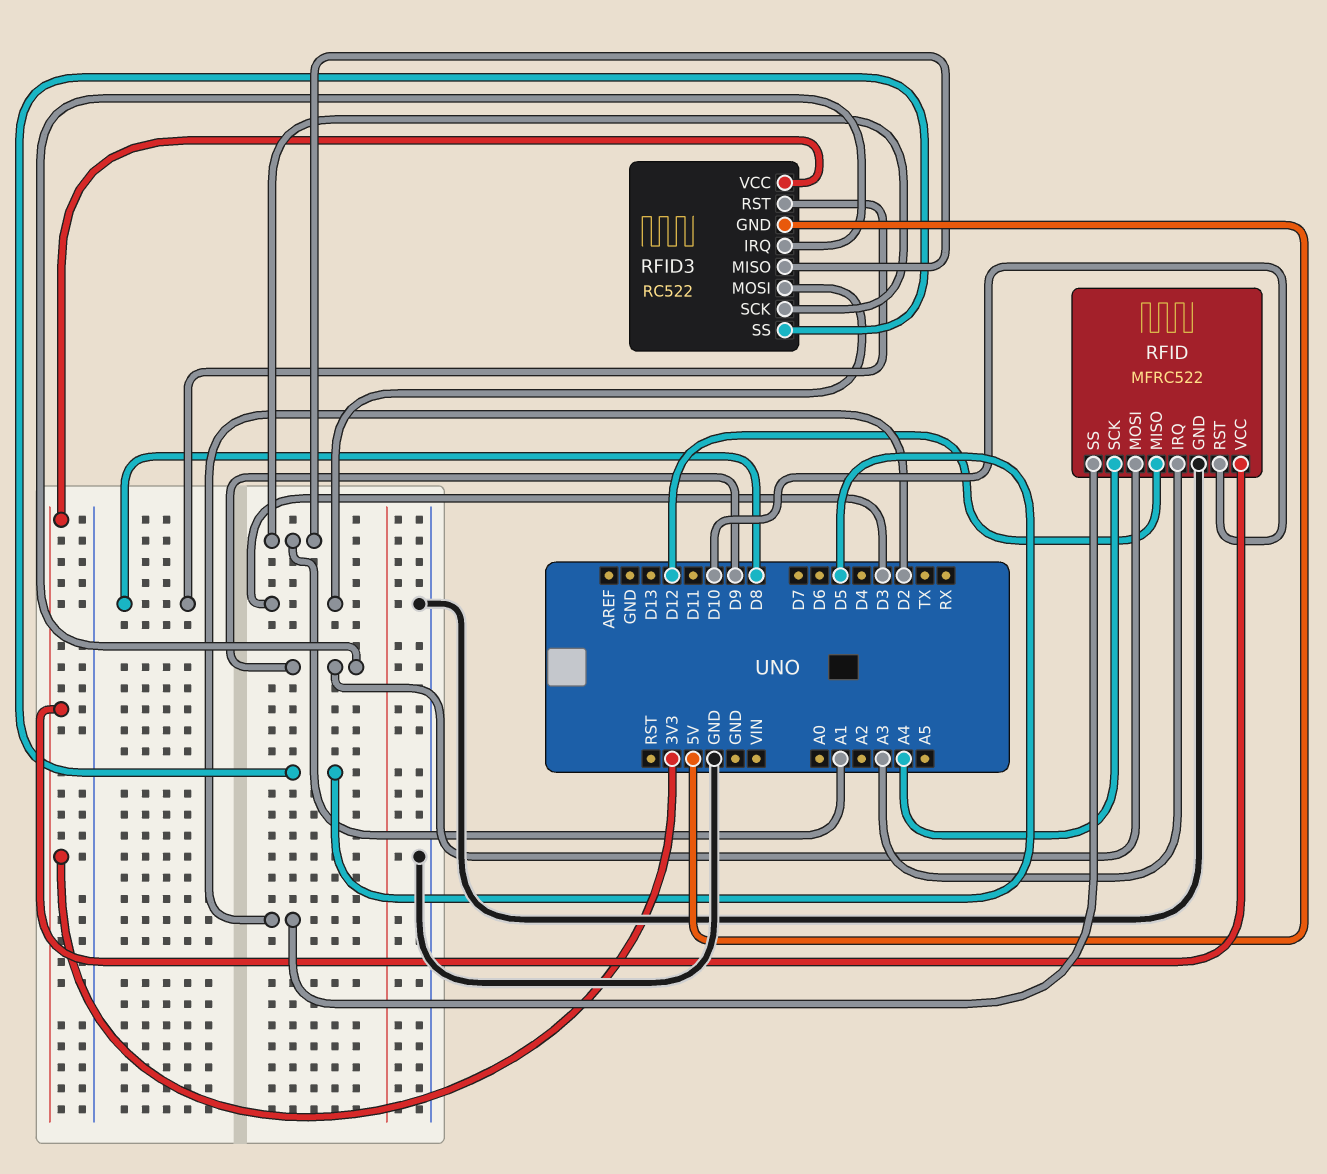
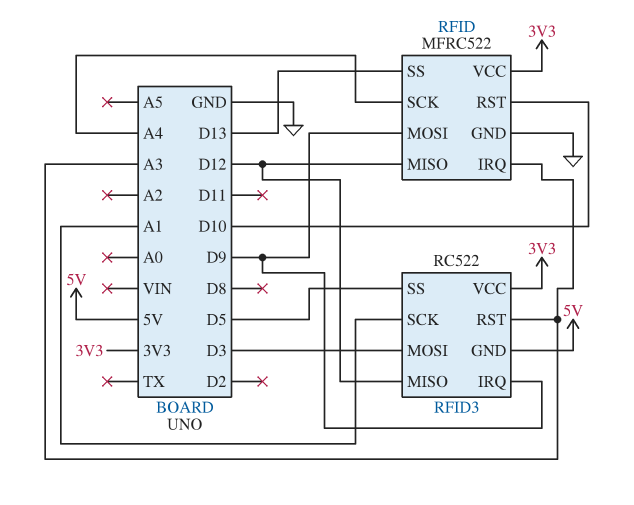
RFID pin SS: D2 -> D13
RFID3 pin MISO: A1 -> D12
RFID3 pin RST: D8 -> A3

